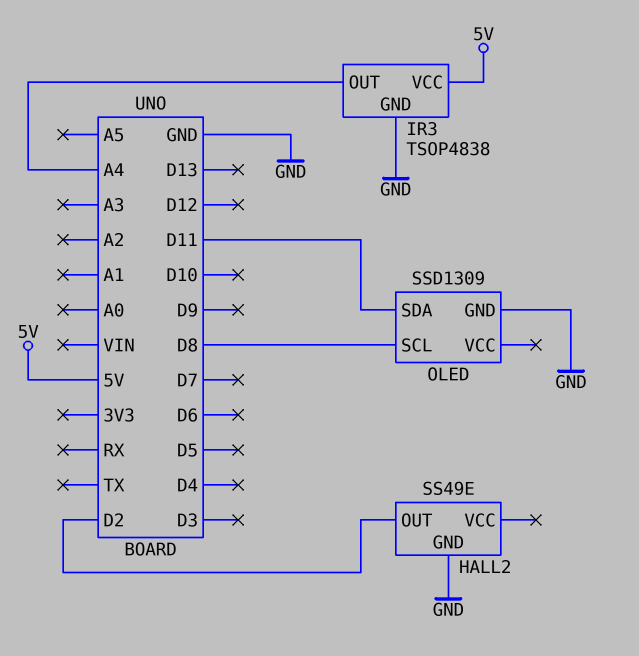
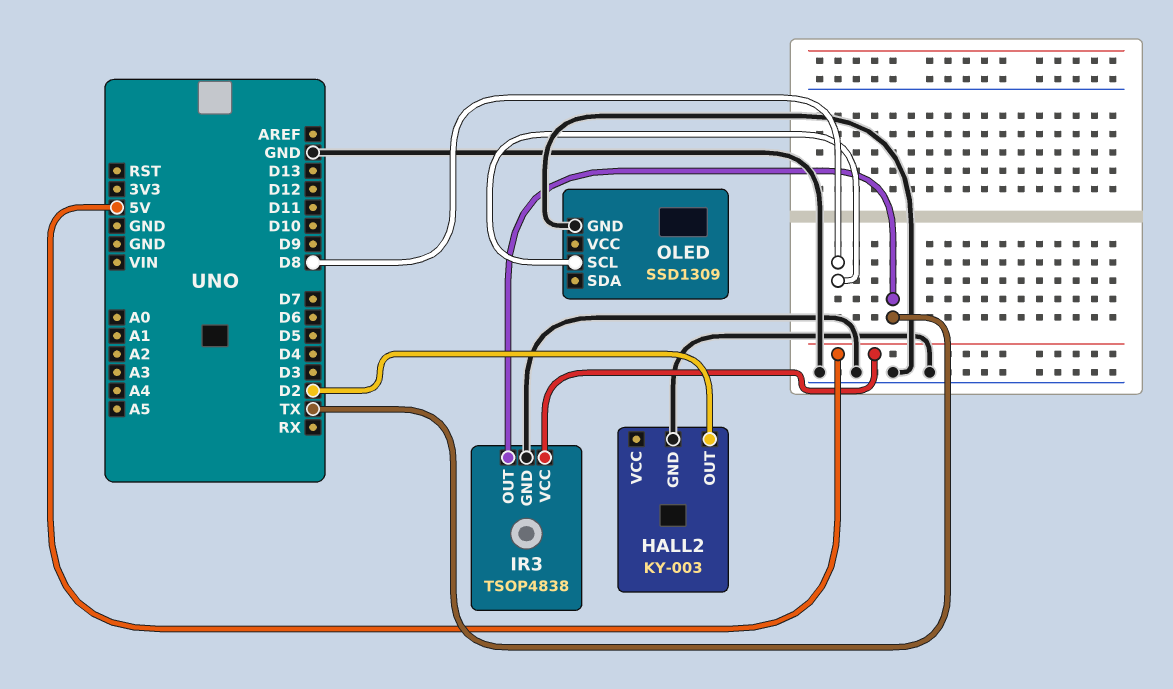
HALL2: SS49E -> KY-003
IR3 pin OUT: A4 -> TX
OLED pin SDA: D11 -> none

